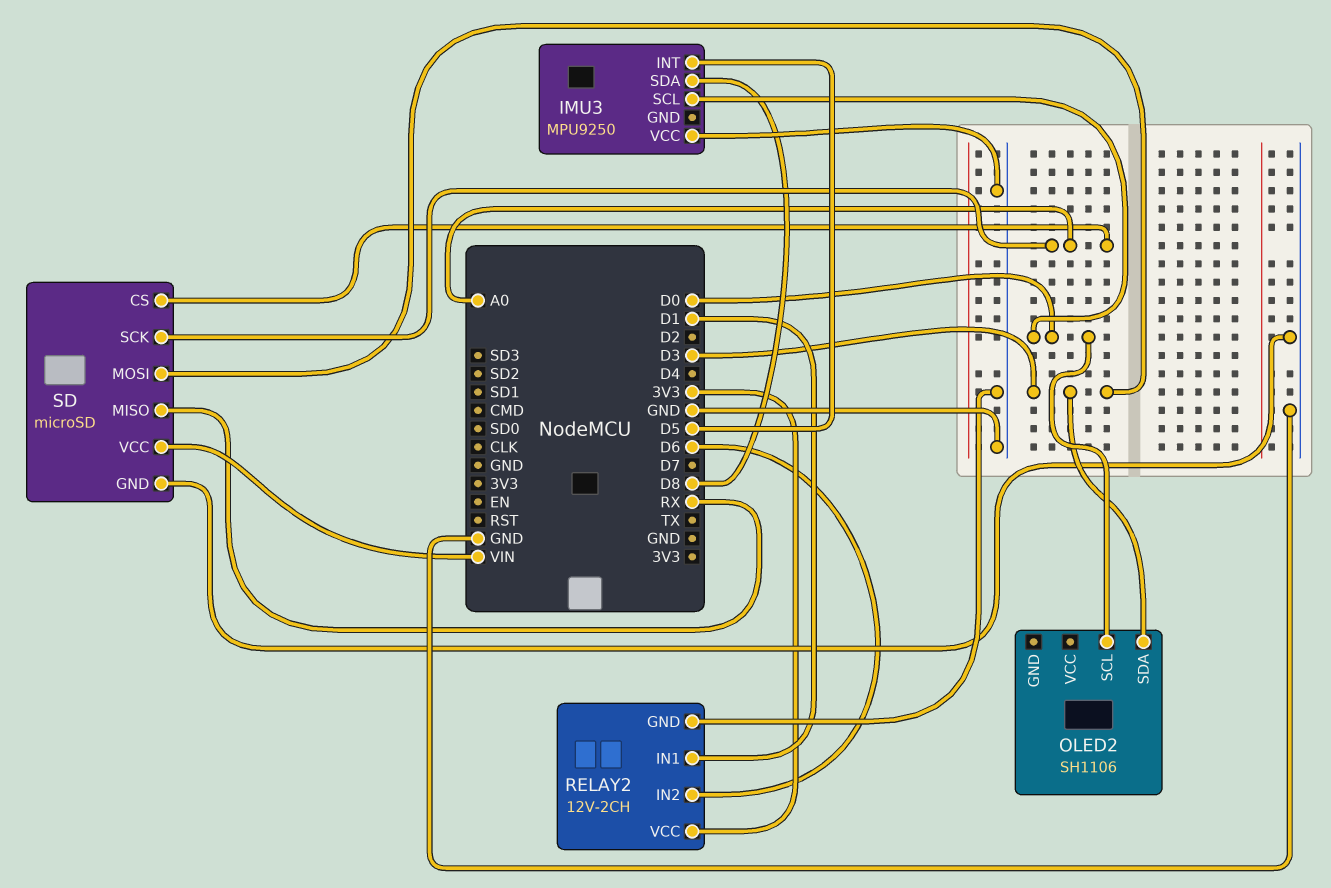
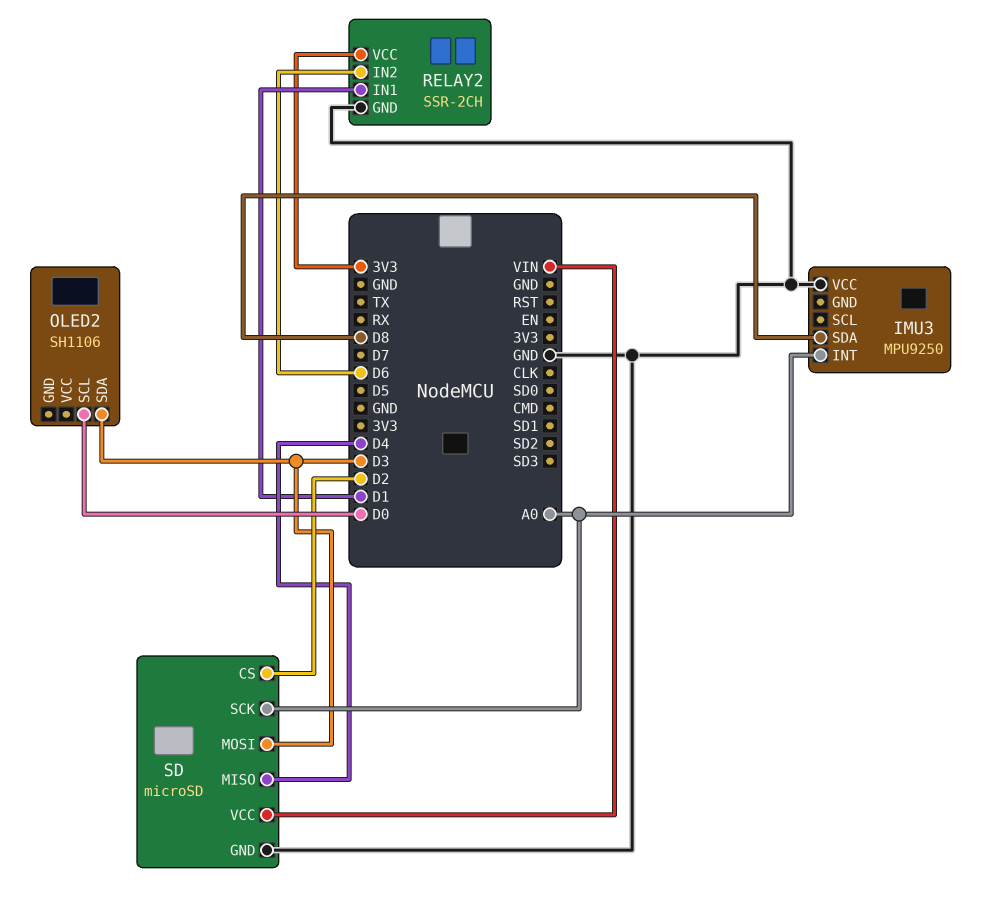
IMU3 pin INT: D5 -> A0
IMU3 pin SCL: D0 -> none
RELAY2: 12V-2CH -> SSR-2CH
SD pin CS: A0 -> D2
SD pin MISO: RX -> D4

